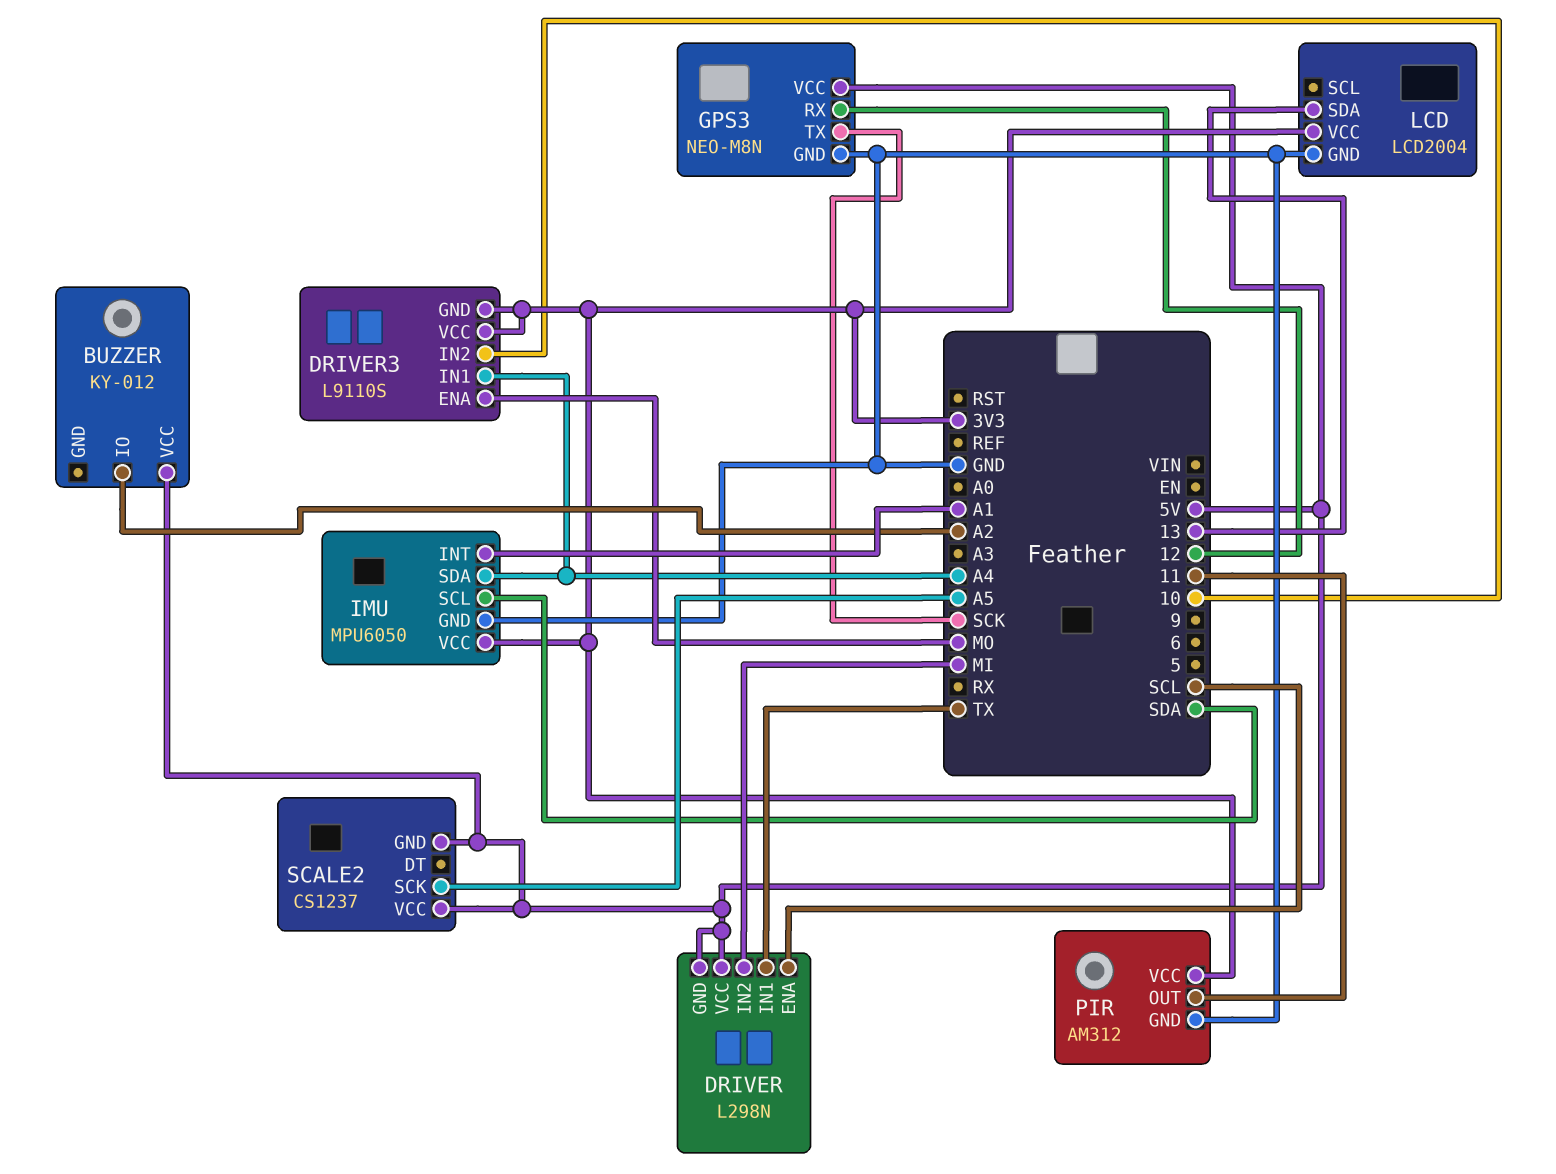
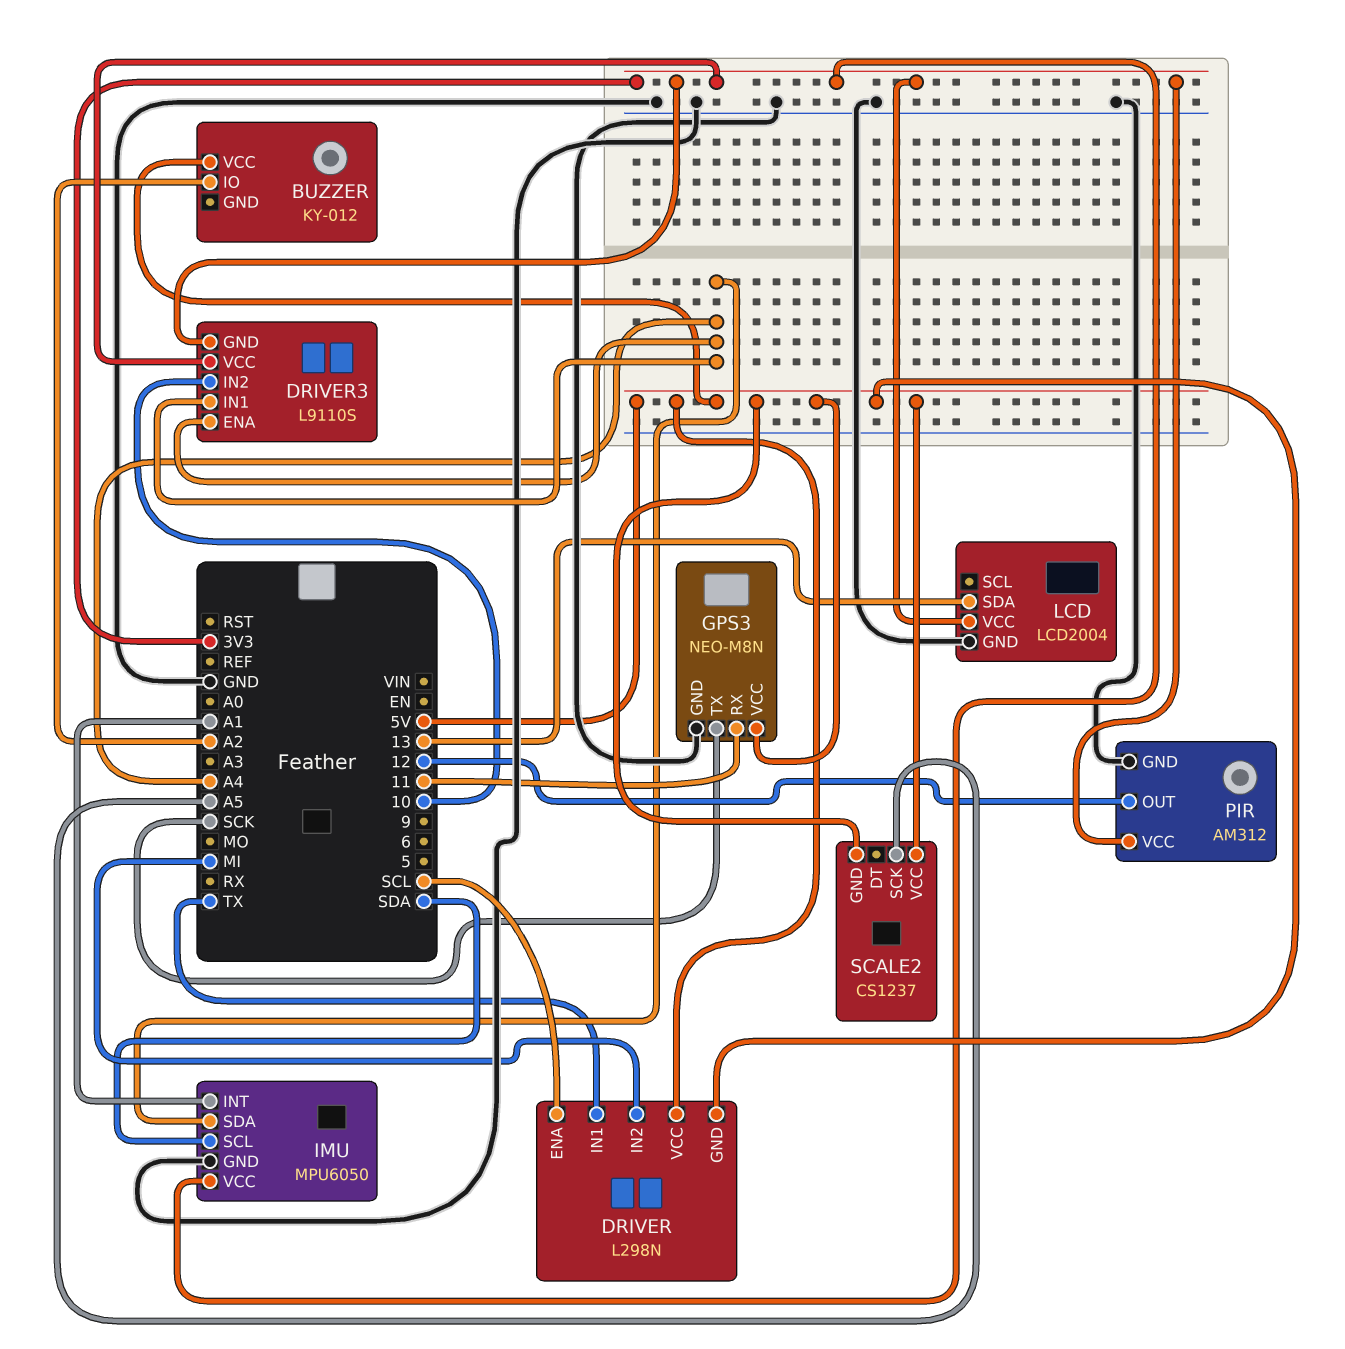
DRIVER3 pin ENA: MO -> A4
GPS3 pin RX: 12 -> 11
PIR pin OUT: 11 -> 12

